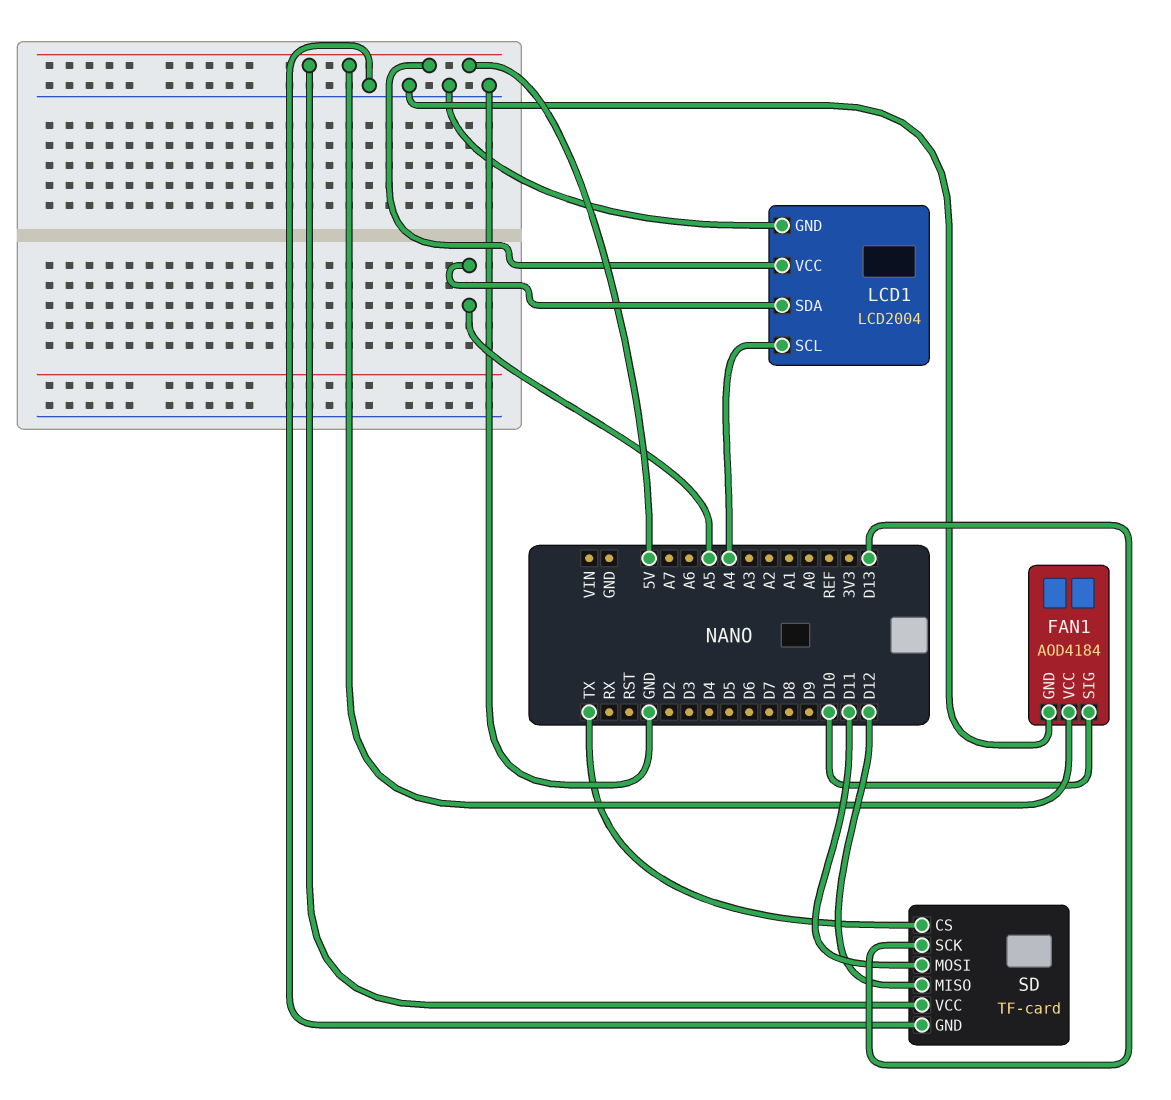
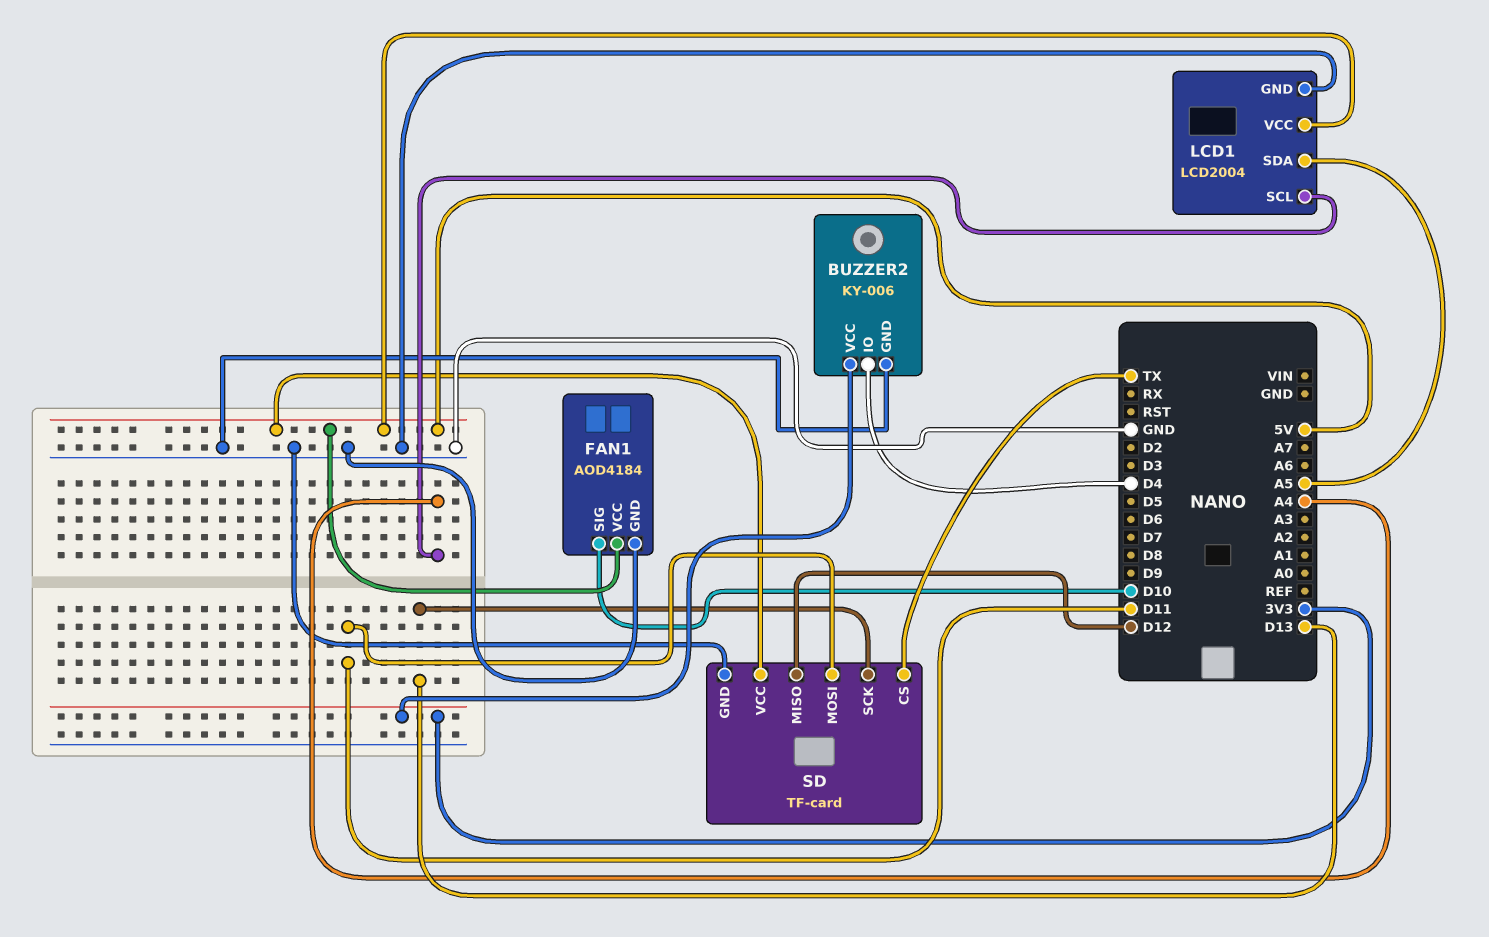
BUZZER2: none -> KY-006
BUZZER2 pin GND: none -> GND
BUZZER2 pin IO: none -> D4
BUZZER2 pin VCC: none -> 3V3

